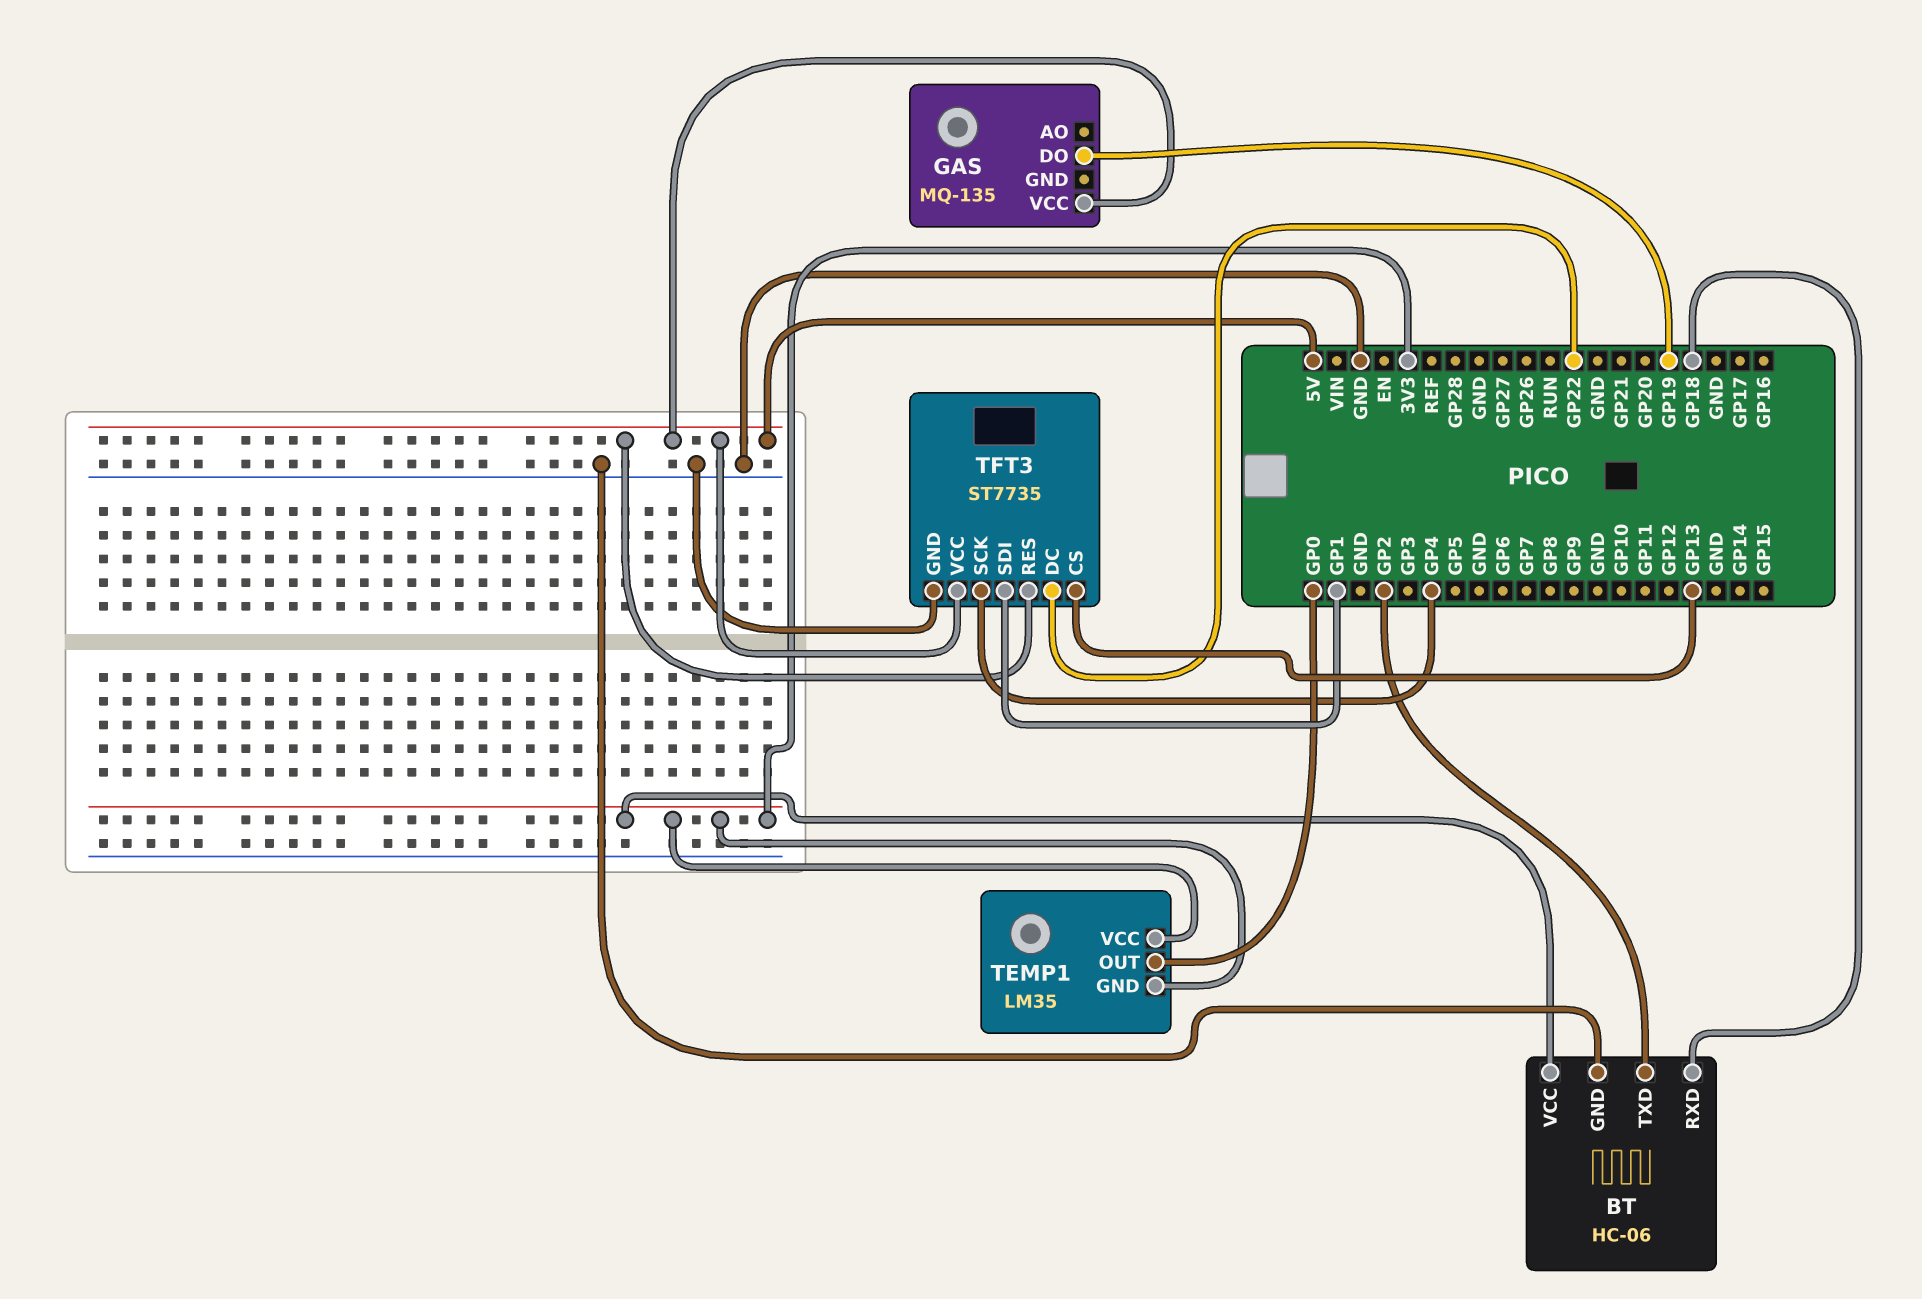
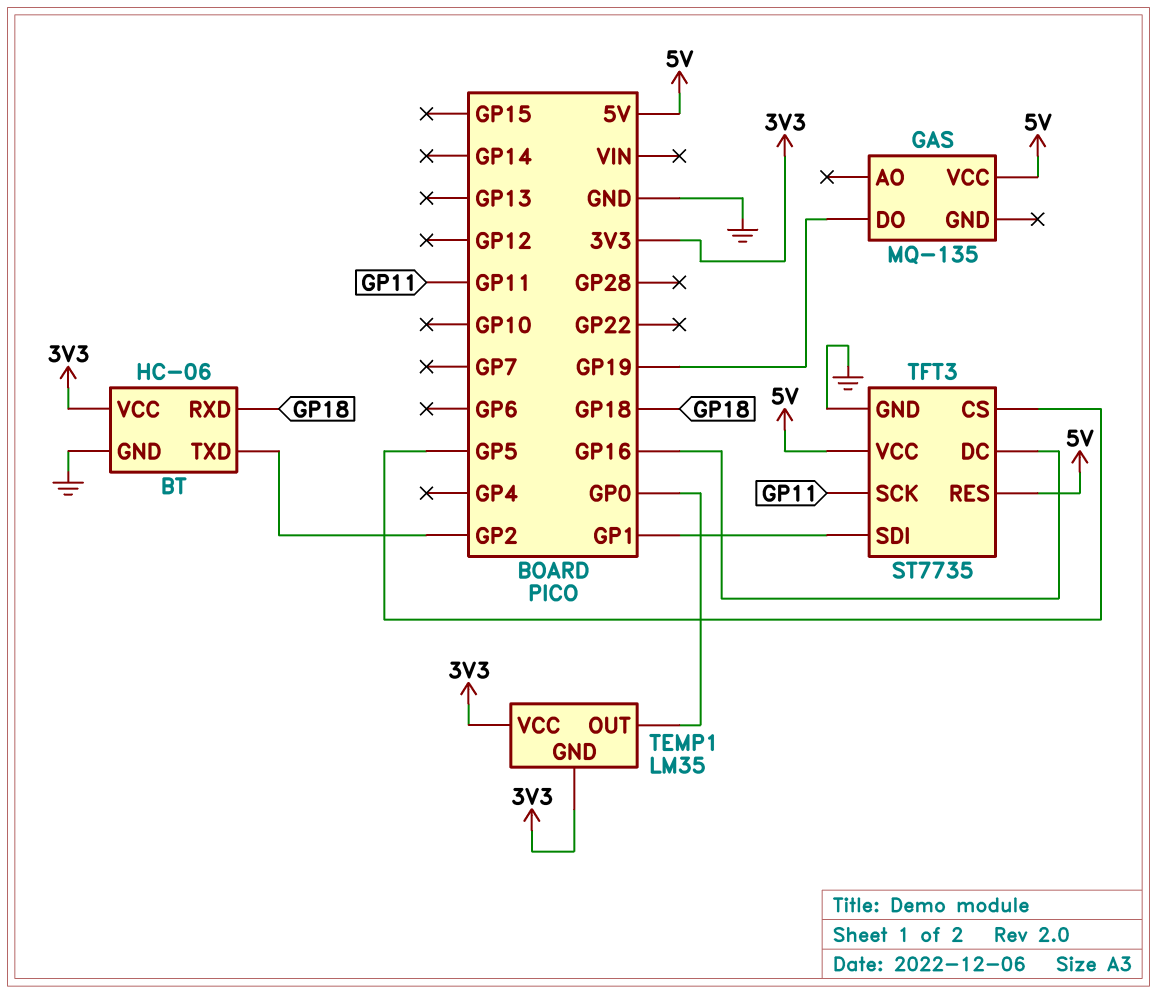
TFT3 pin CS: GP13 -> GP5
TFT3 pin DC: GP22 -> GP16
TFT3 pin SCK: GP4 -> GP11

